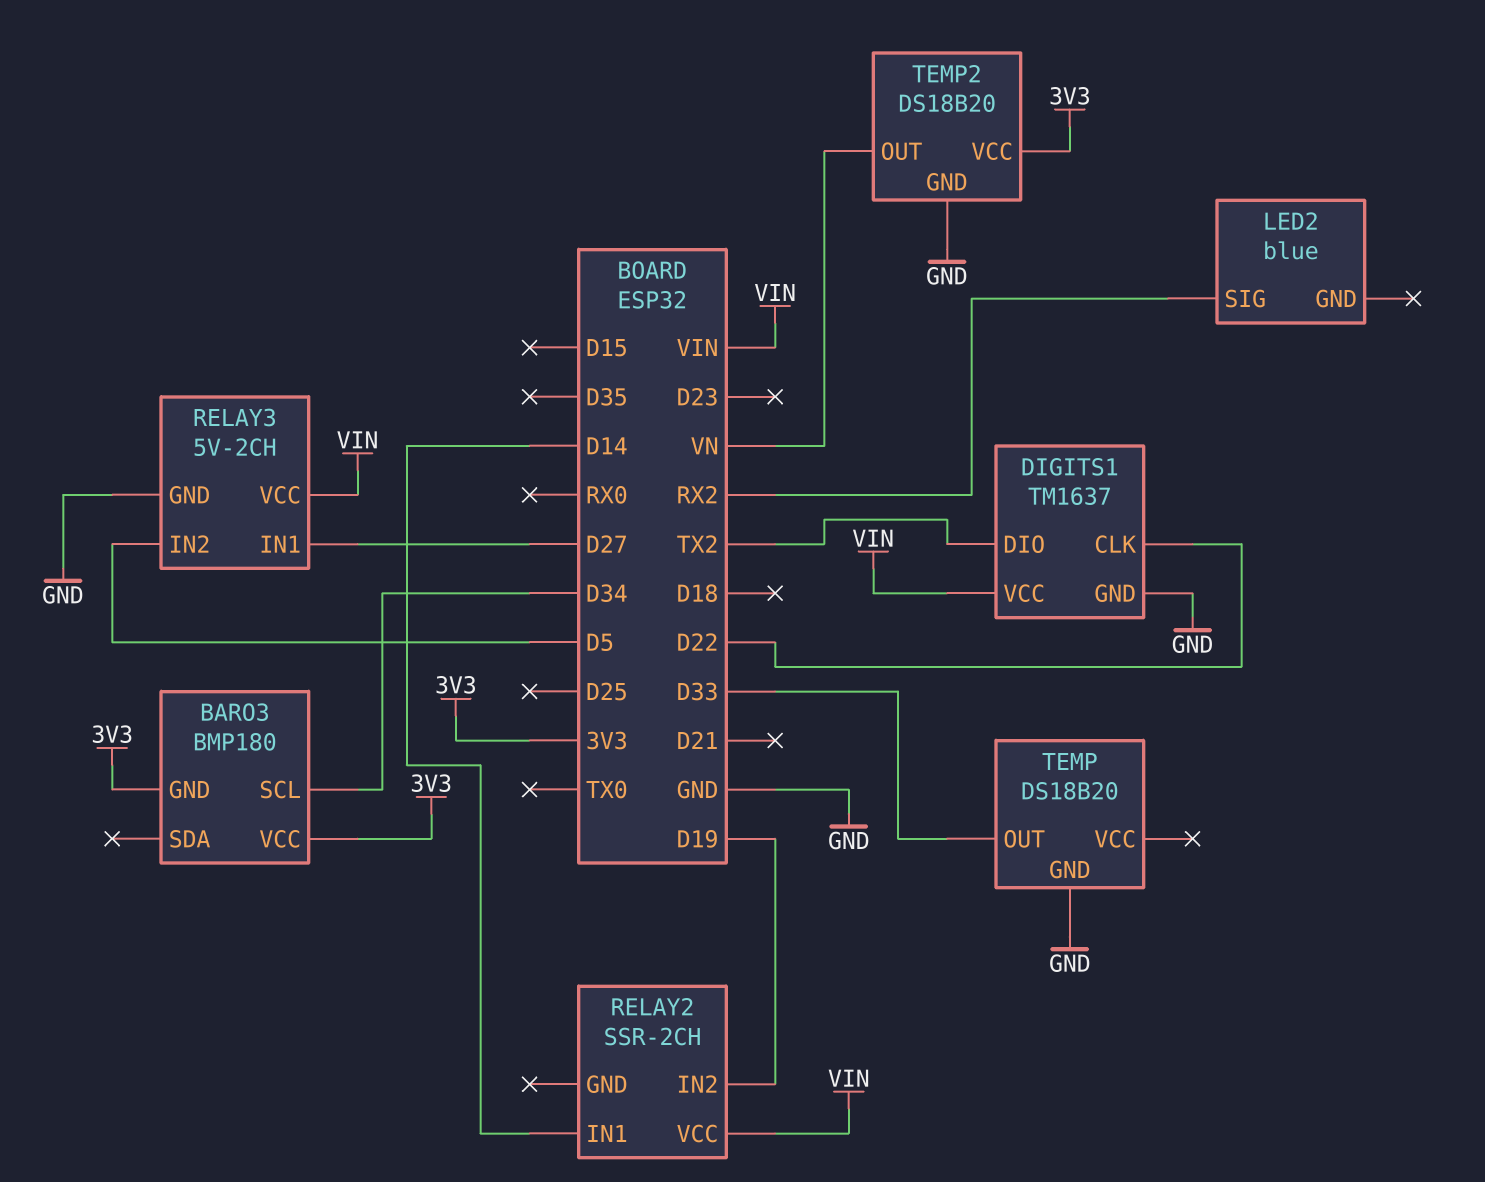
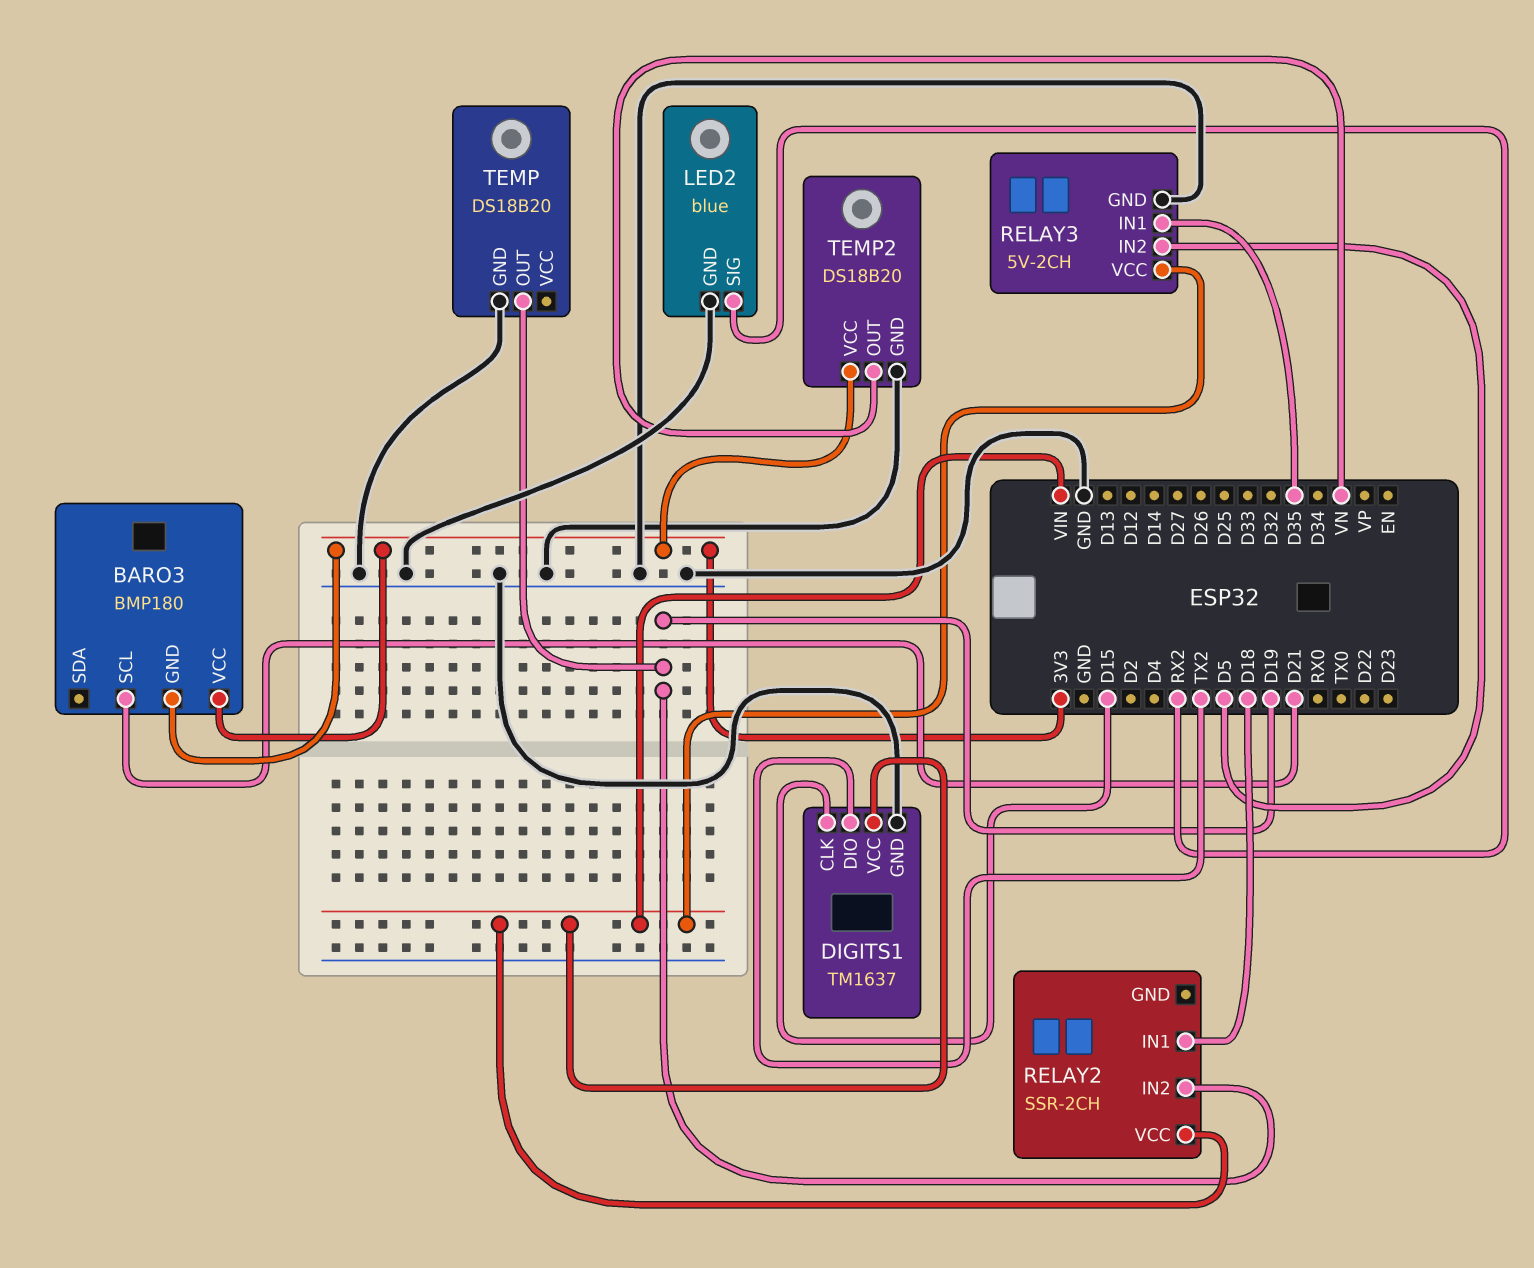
BARO3 pin SCL: D34 -> D21
DIGITS1 pin CLK: D22 -> D15
LED2 pin GND: none -> GND
RELAY2 pin IN1: D14 -> D18
RELAY3 pin IN1: D27 -> D35
TEMP pin OUT: D33 -> D19

